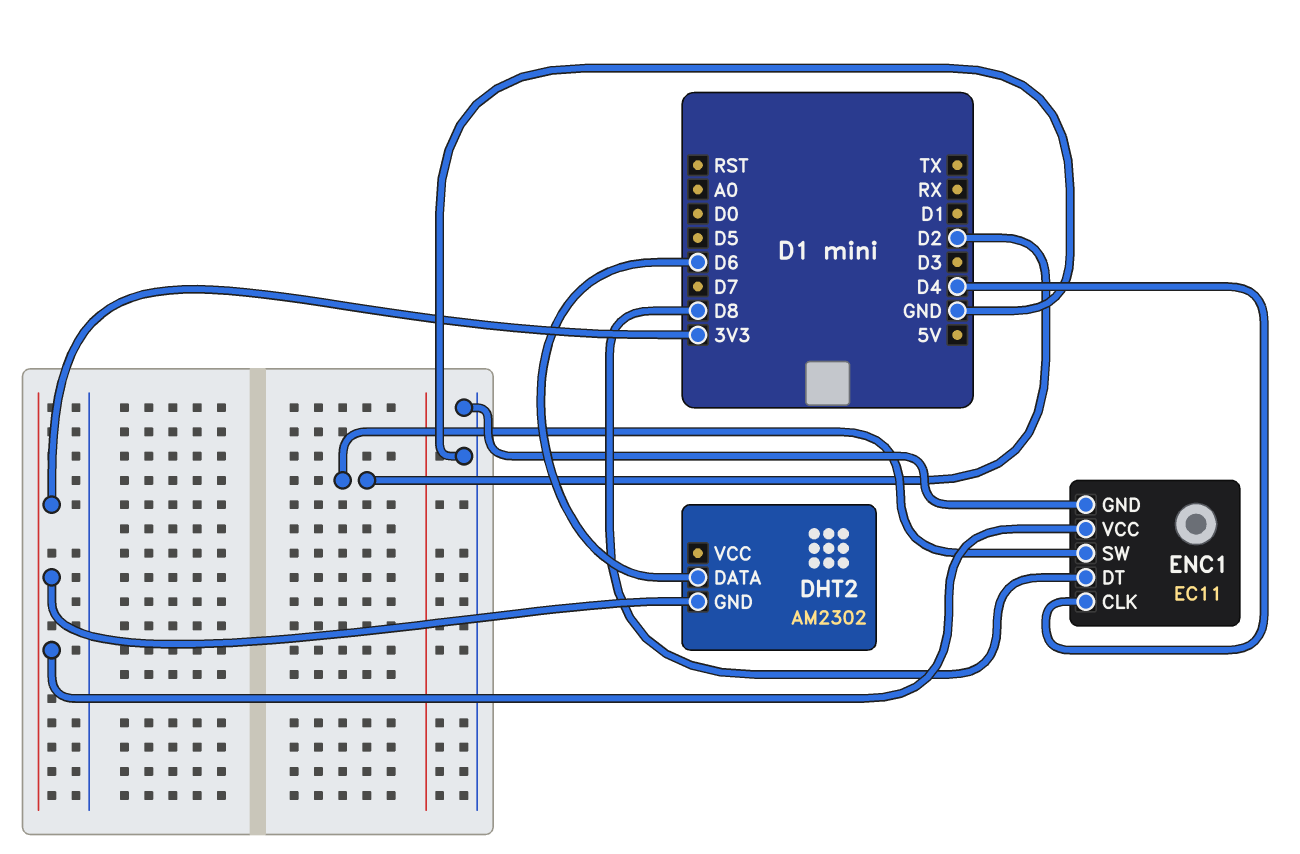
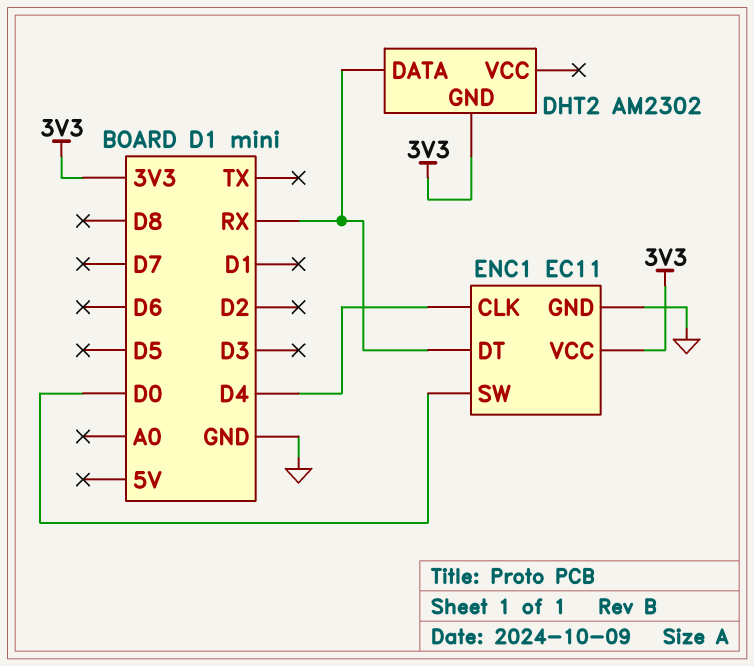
DHT2 pin DATA: D6 -> RX
ENC1 pin DT: D8 -> RX
ENC1 pin SW: D2 -> D0

